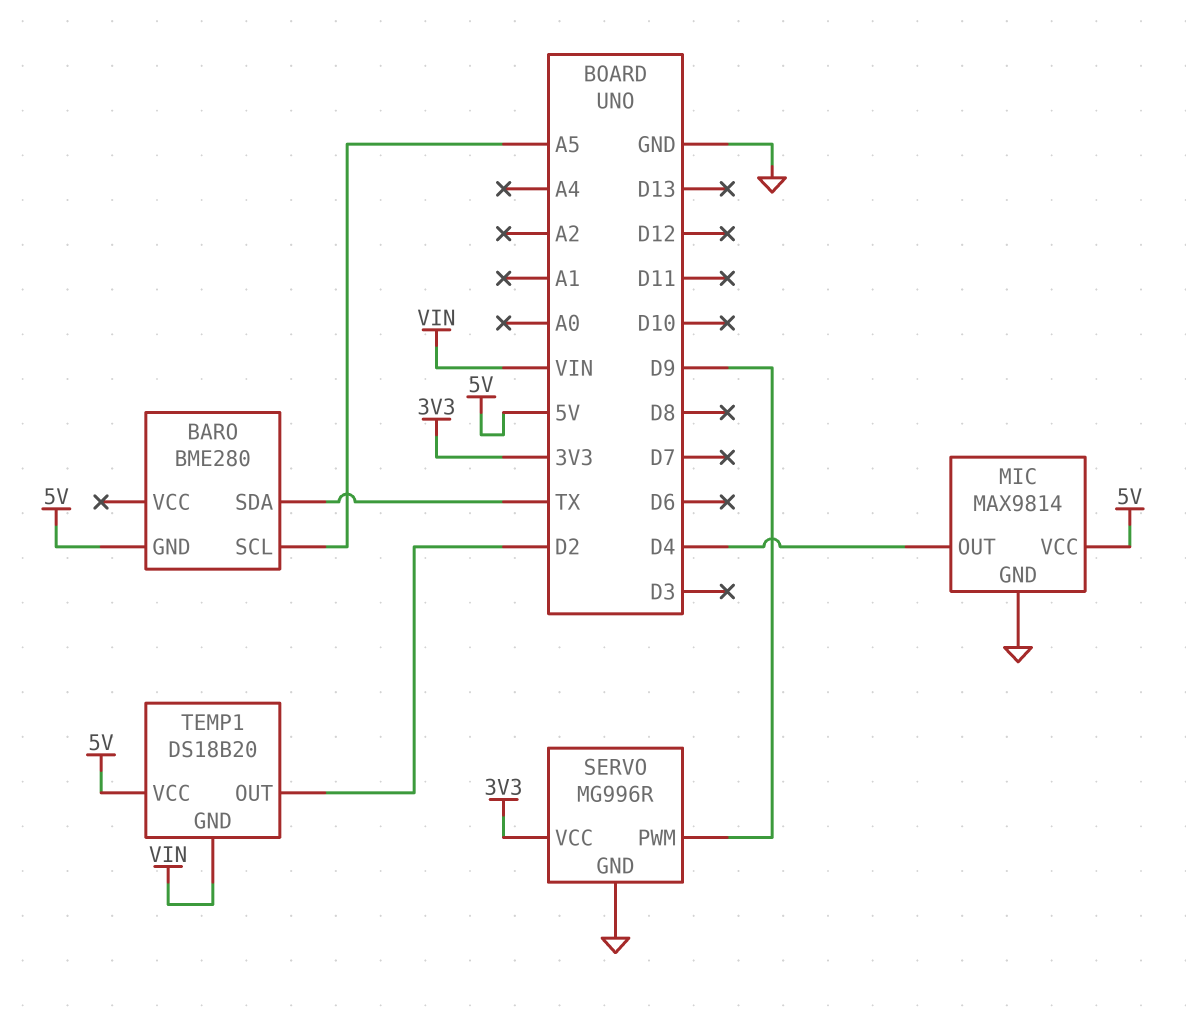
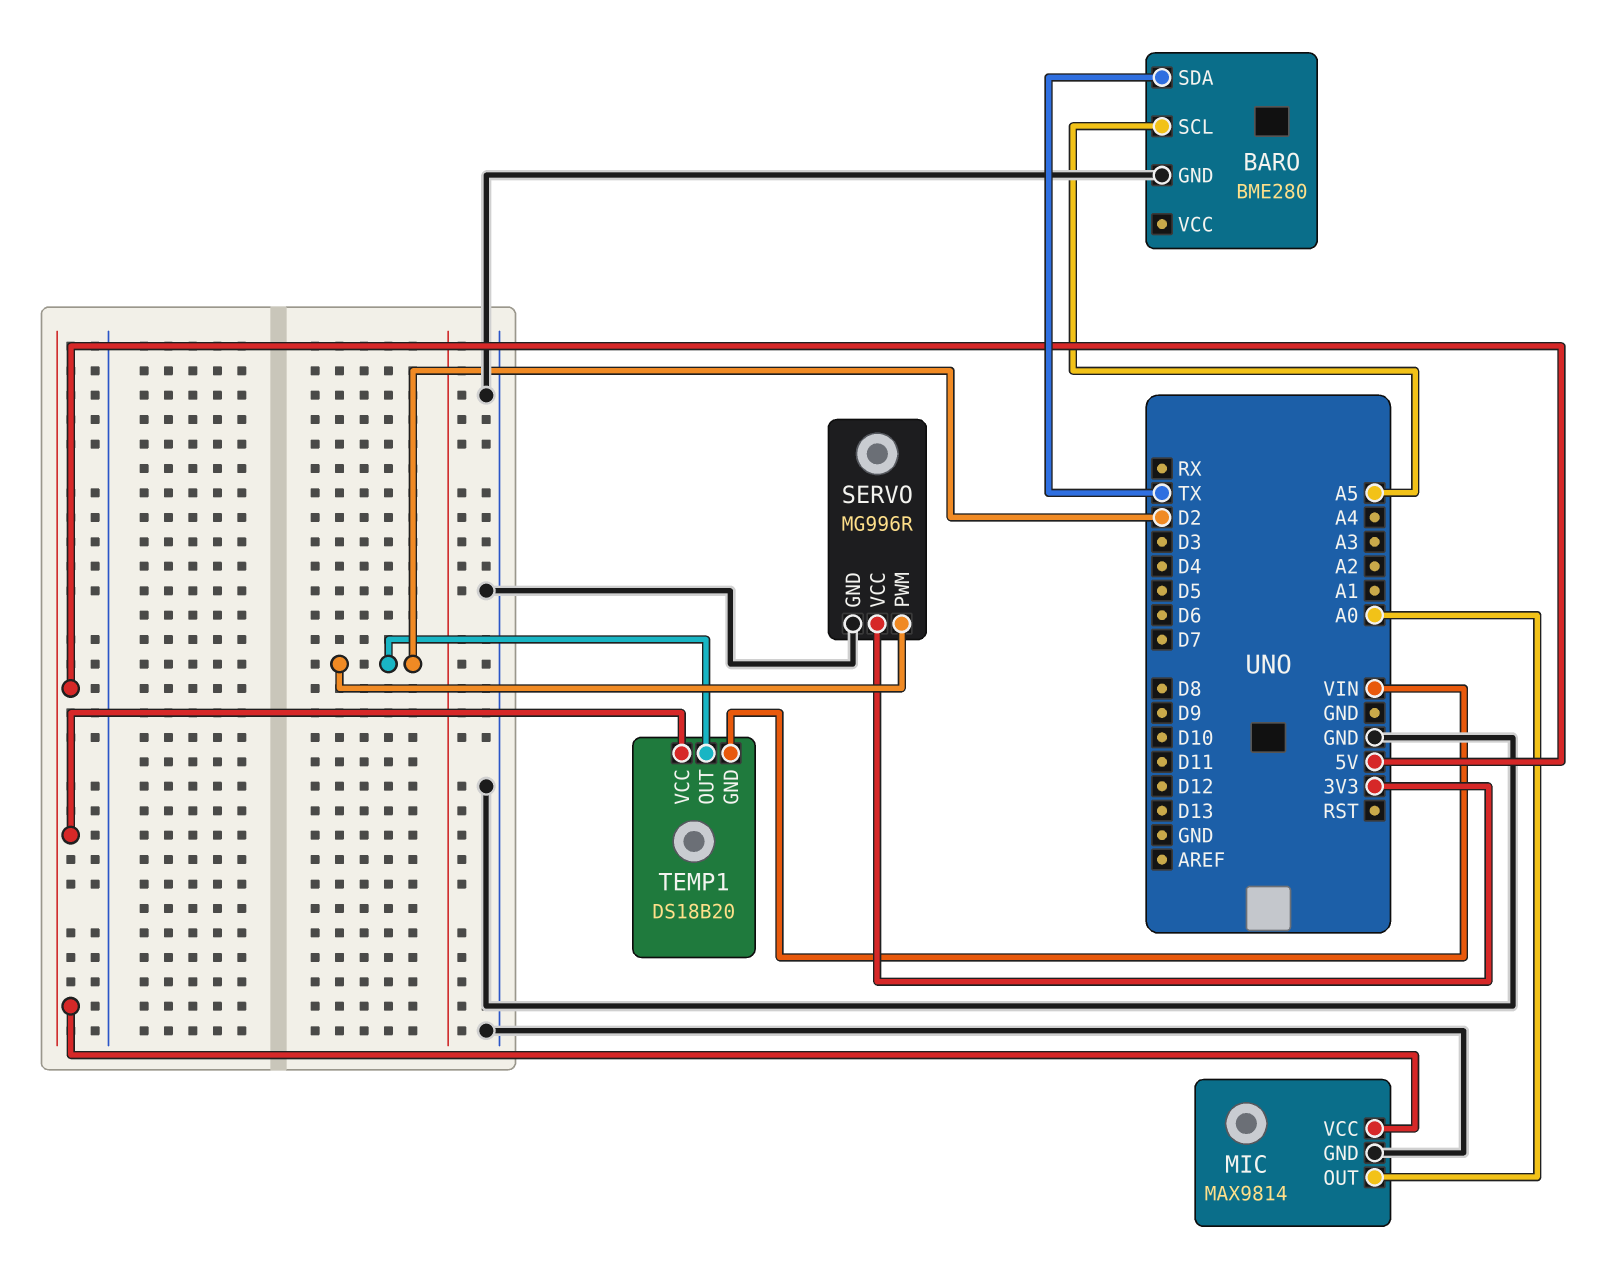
BARO pin GND: 5V -> GND
MIC pin OUT: D4 -> A0
SERVO pin PWM: D9 -> D2

